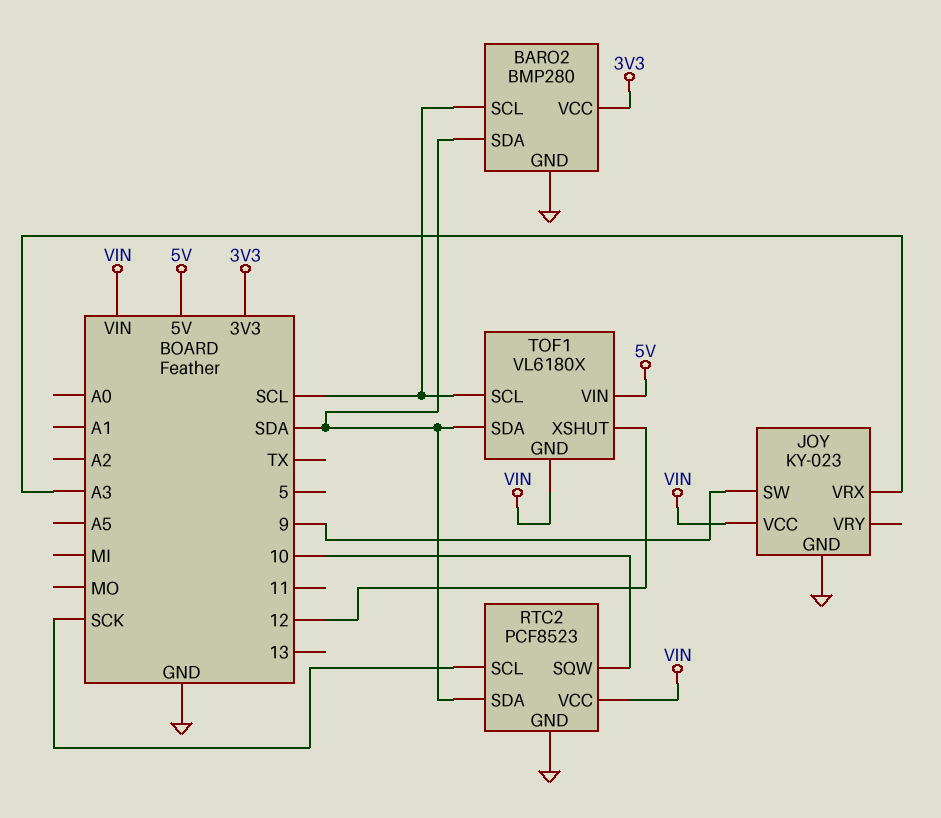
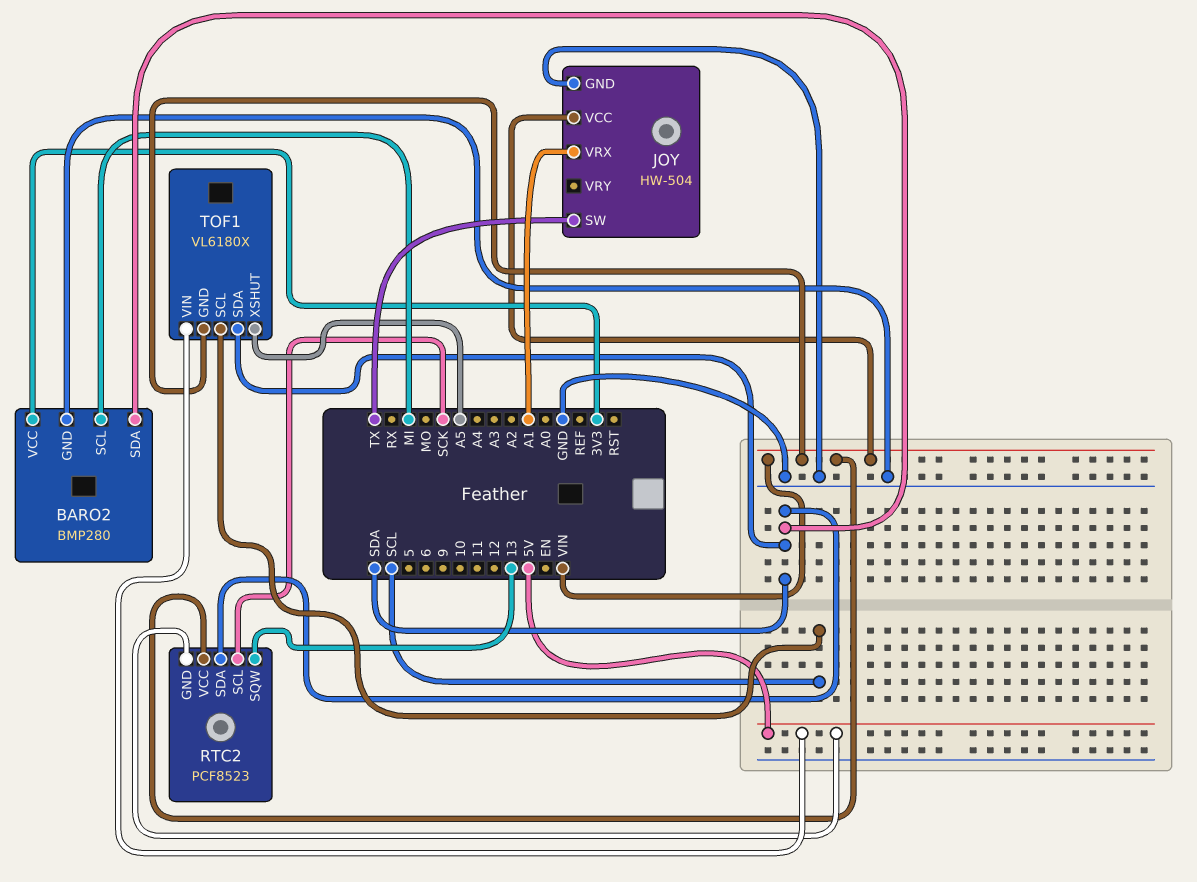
BARO2 pin SCL: SCL -> MI
JOY: KY-023 -> HW-504
JOY pin SW: 9 -> TX
JOY pin VRX: A3 -> A1
RTC2 pin GND: GND -> 5V
RTC2 pin SQW: 10 -> 13
TOF1 pin XSHUT: 12 -> A5

